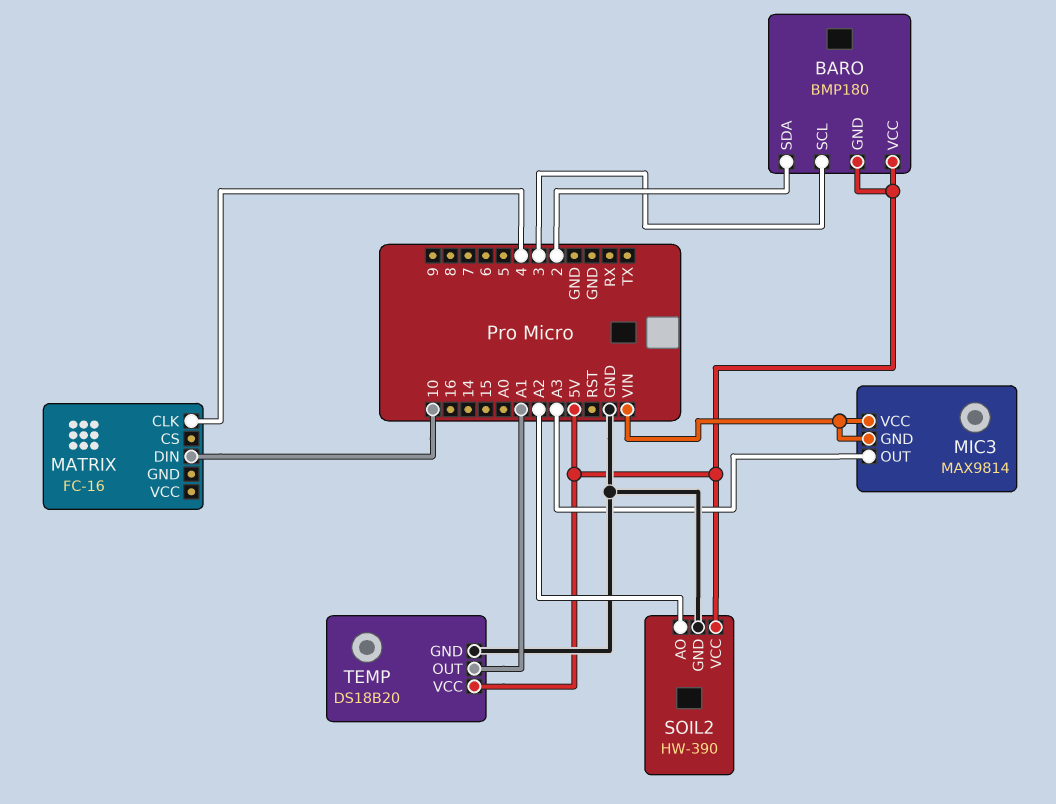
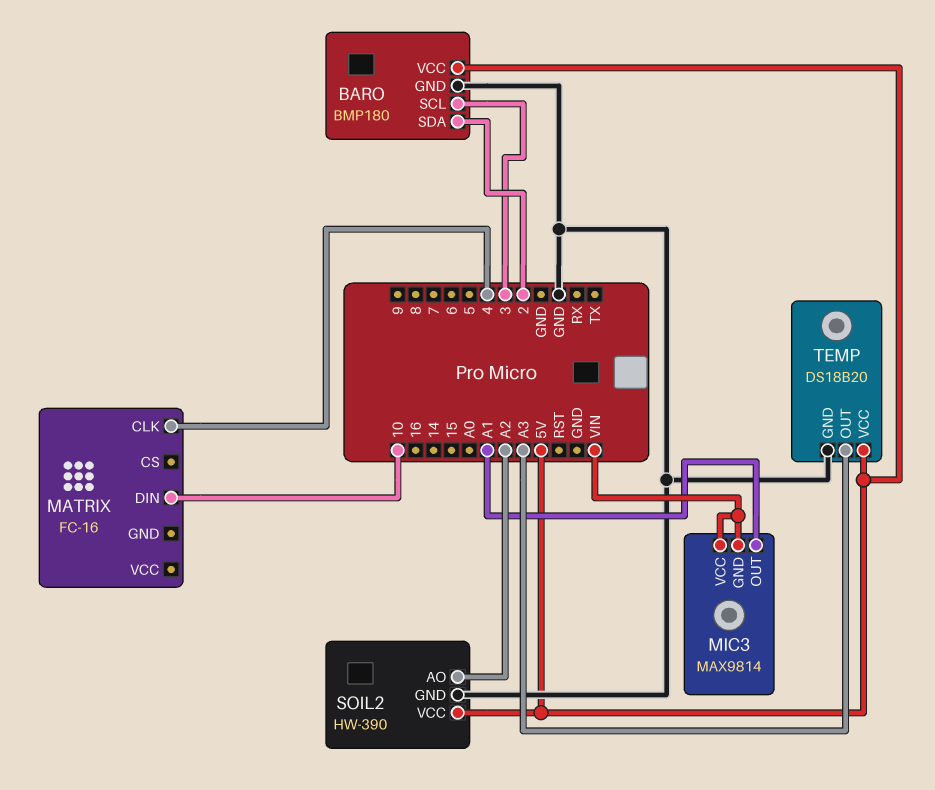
BARO pin GND: 5V -> GND
MIC3 pin OUT: A3 -> A1
TEMP pin OUT: A1 -> A3

